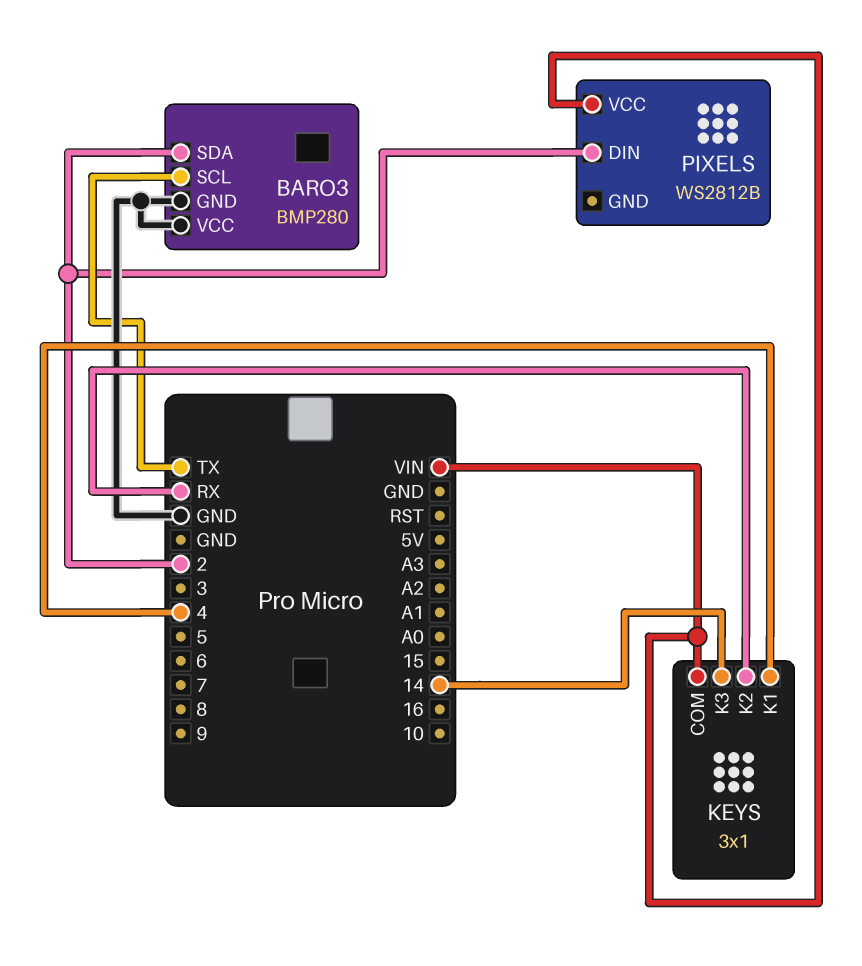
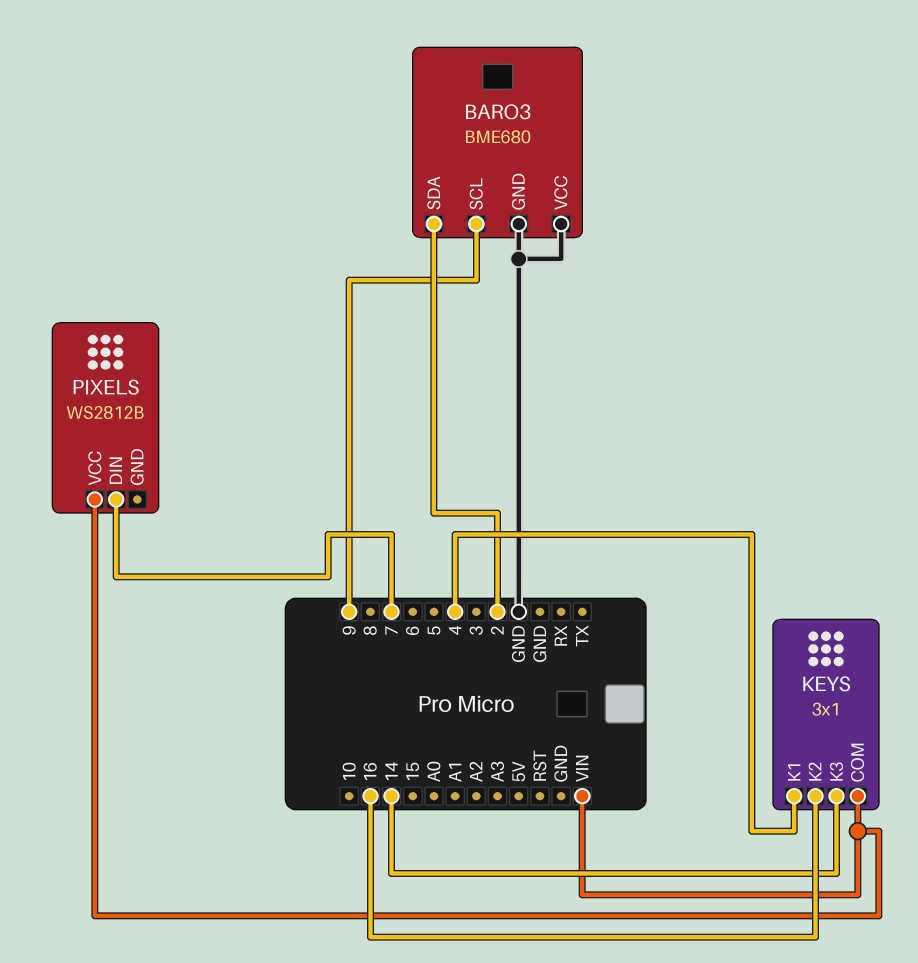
BARO3: BMP280 -> BME680
BARO3 pin SCL: TX -> 9
KEYS pin K2: RX -> 16
PIXELS pin DIN: 2 -> 7

